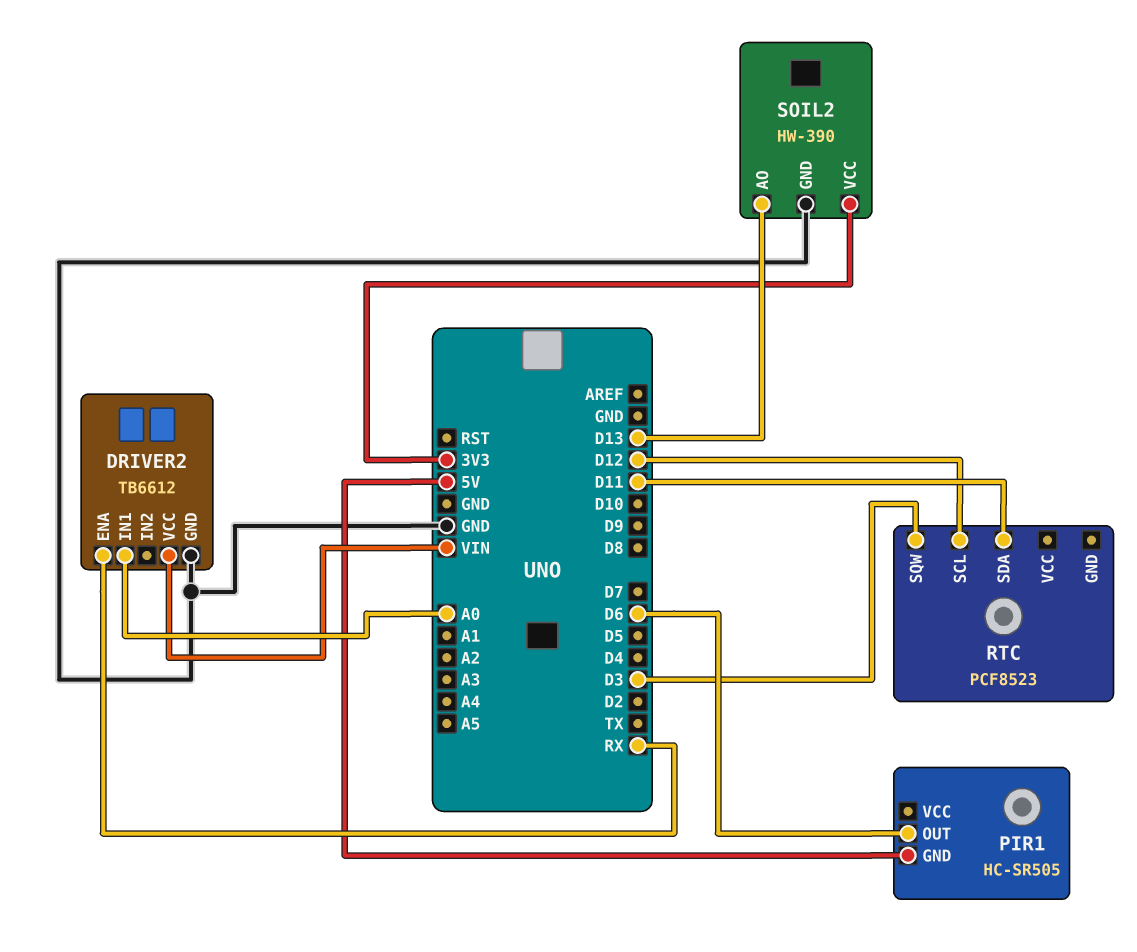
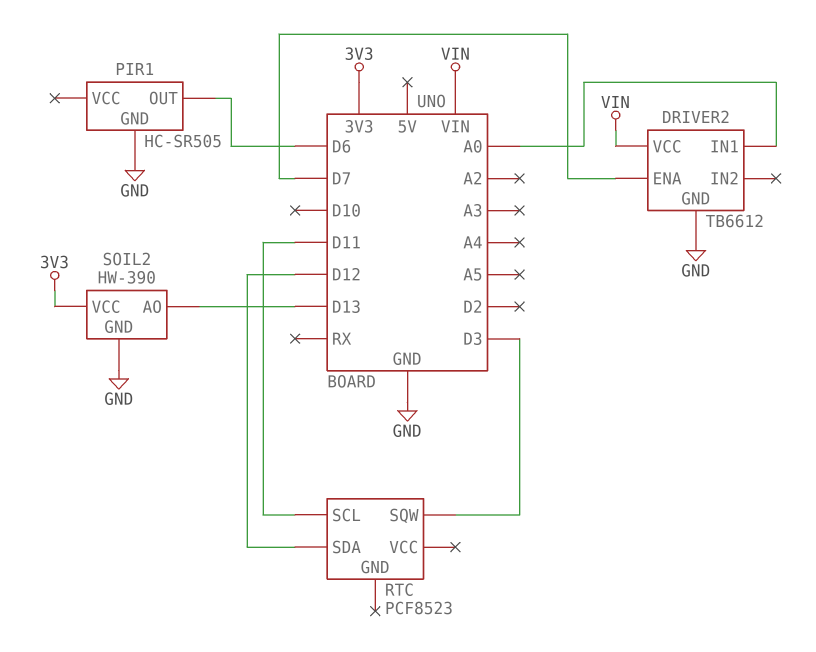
DRIVER2 pin ENA: RX -> D7
PIR1 pin GND: 5V -> GND
RTC pin SCL: D12 -> D11
RTC pin SDA: D11 -> D12

